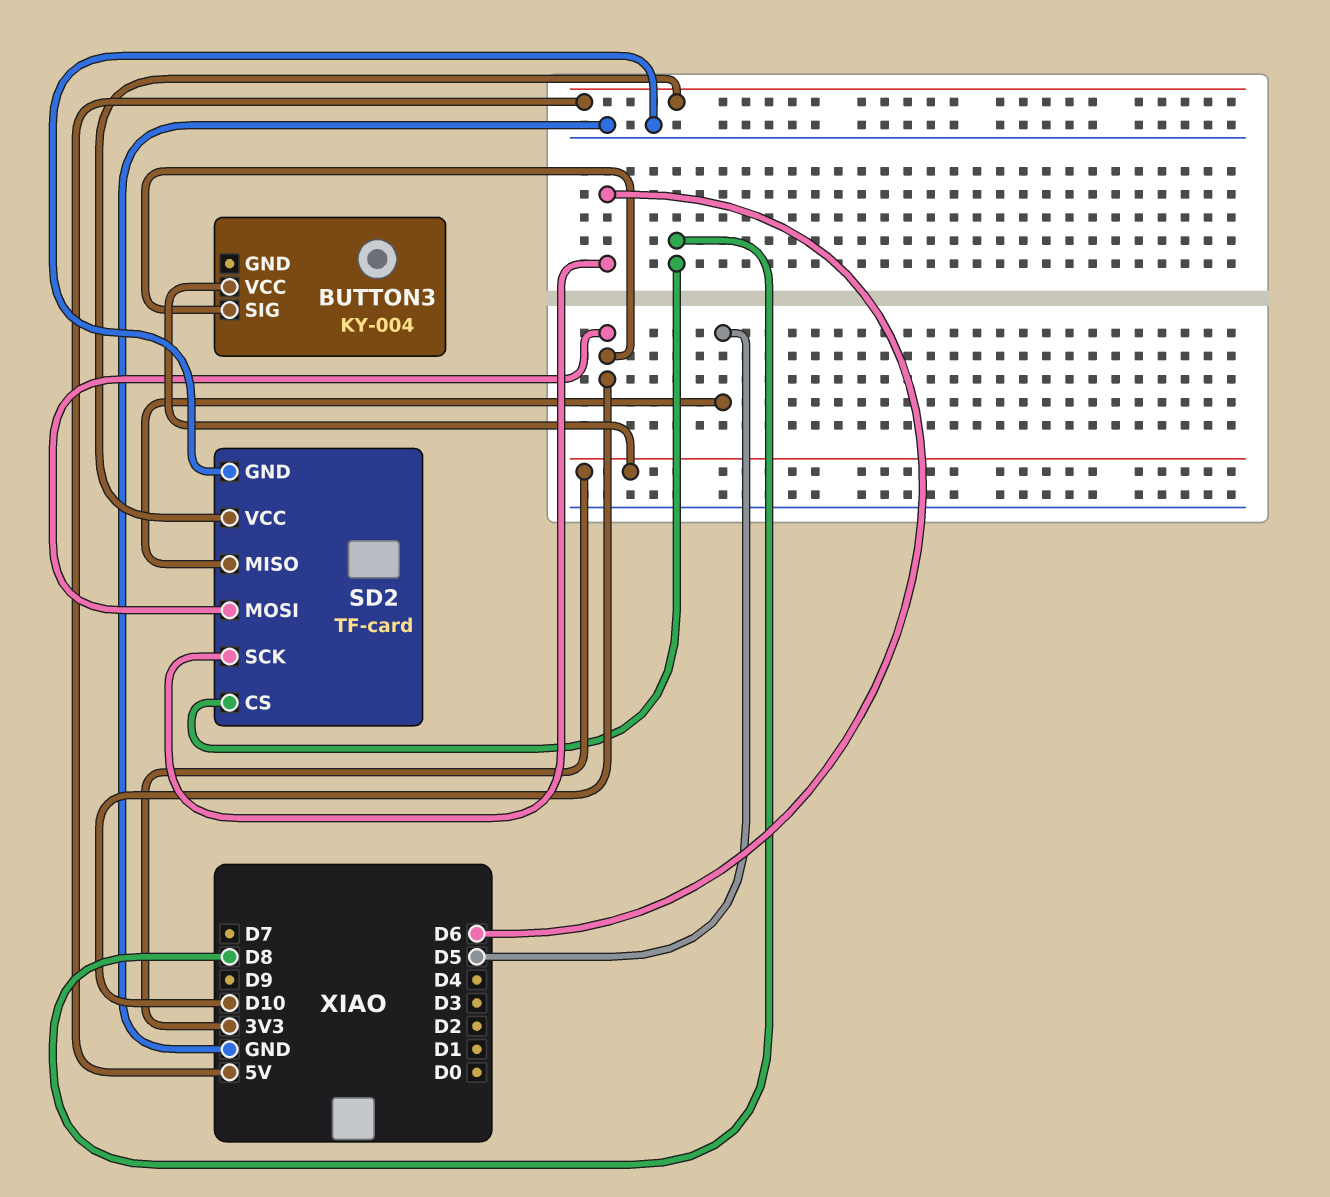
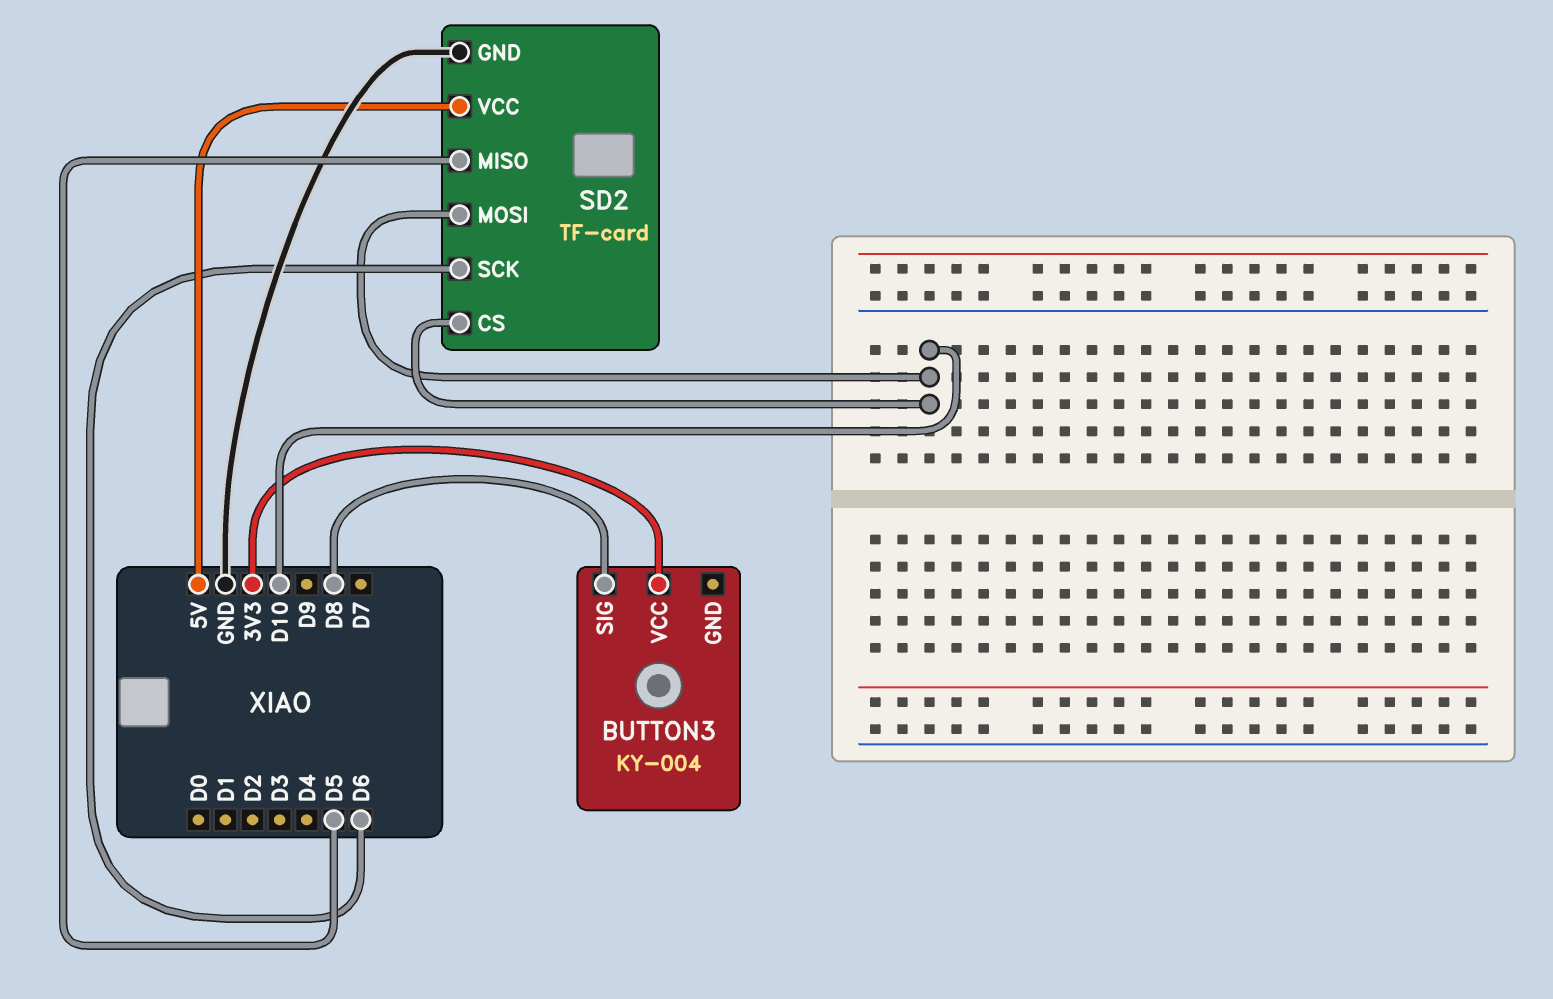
BUTTON3 pin SIG: D10 -> D8
SD2 pin CS: D8 -> D10

